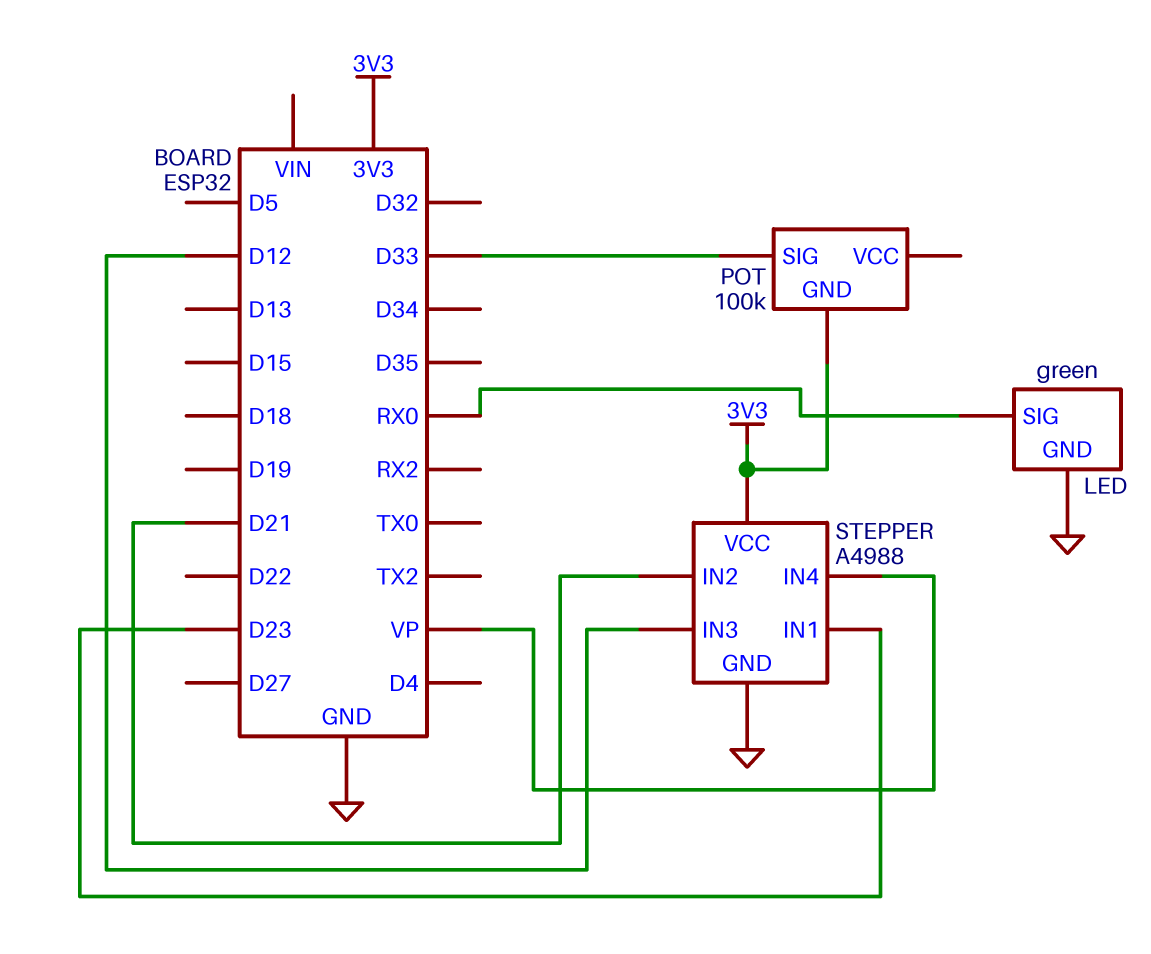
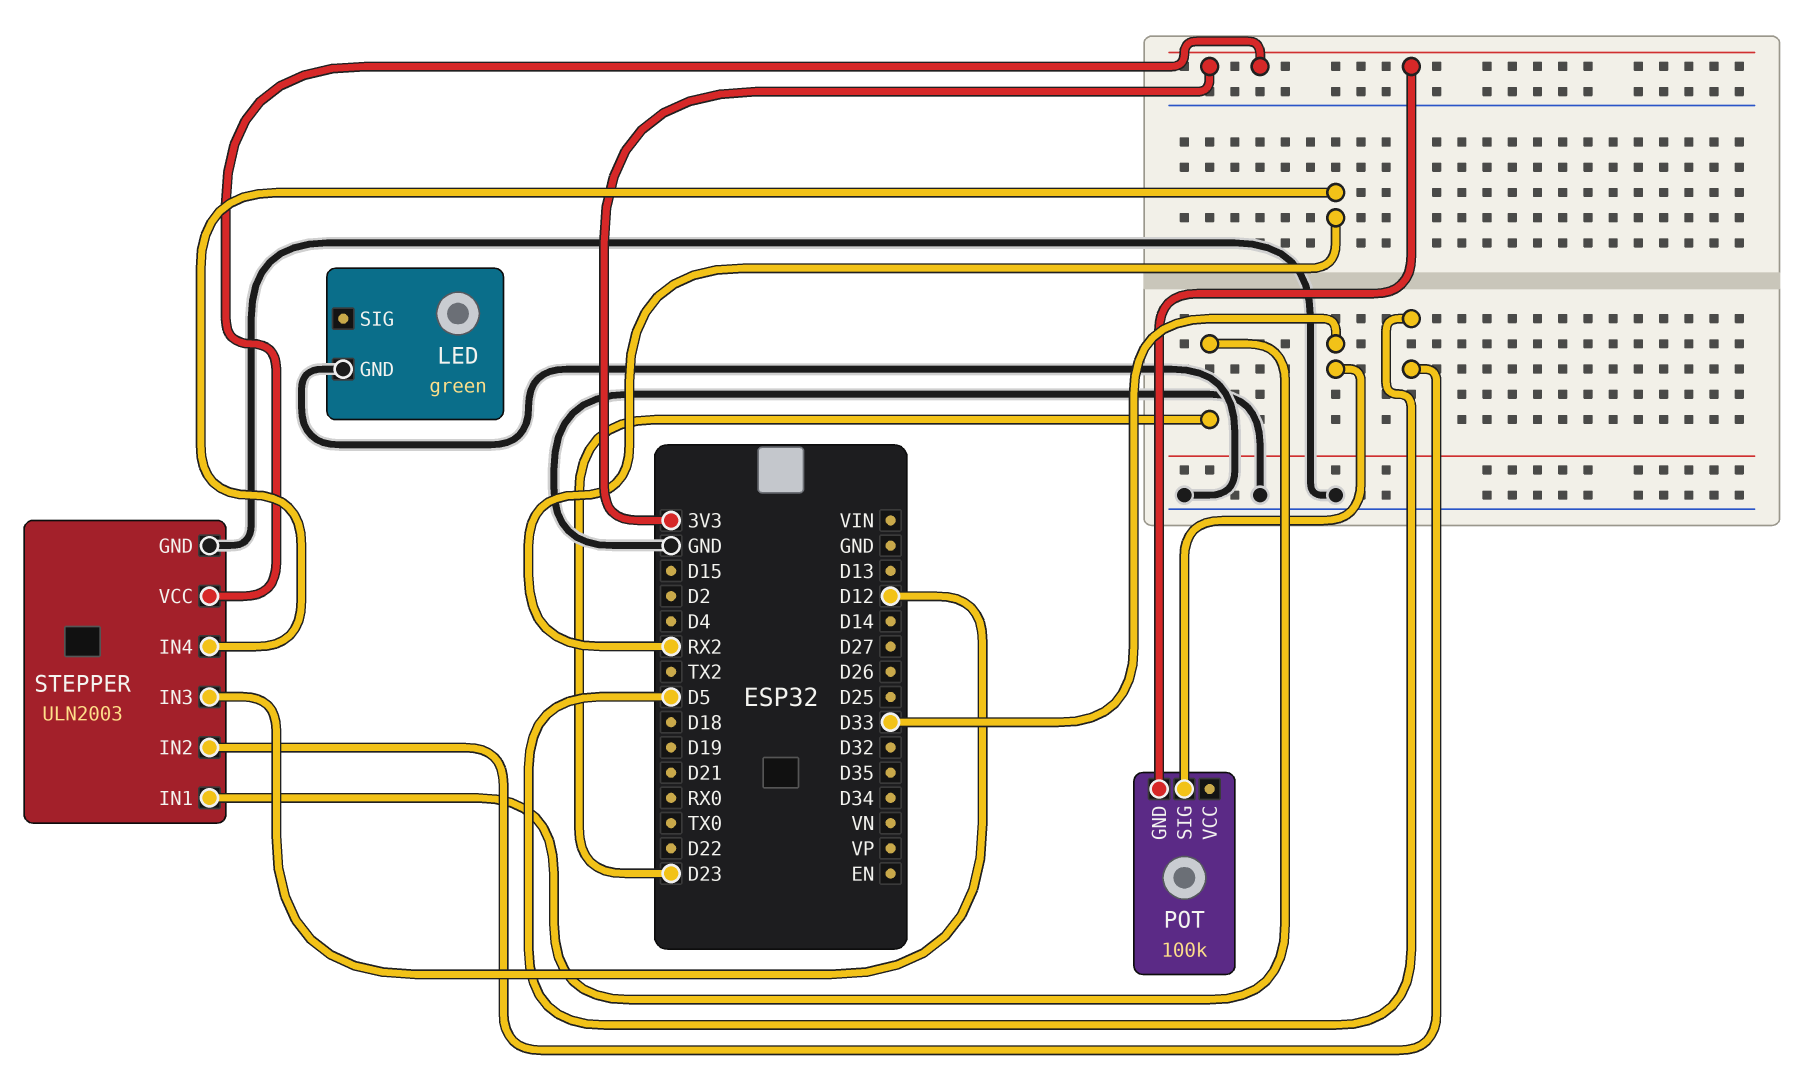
LED pin SIG: RX0 -> none
STEPPER: A4988 -> ULN2003
STEPPER pin IN2: D21 -> D5
STEPPER pin IN4: VP -> RX2

